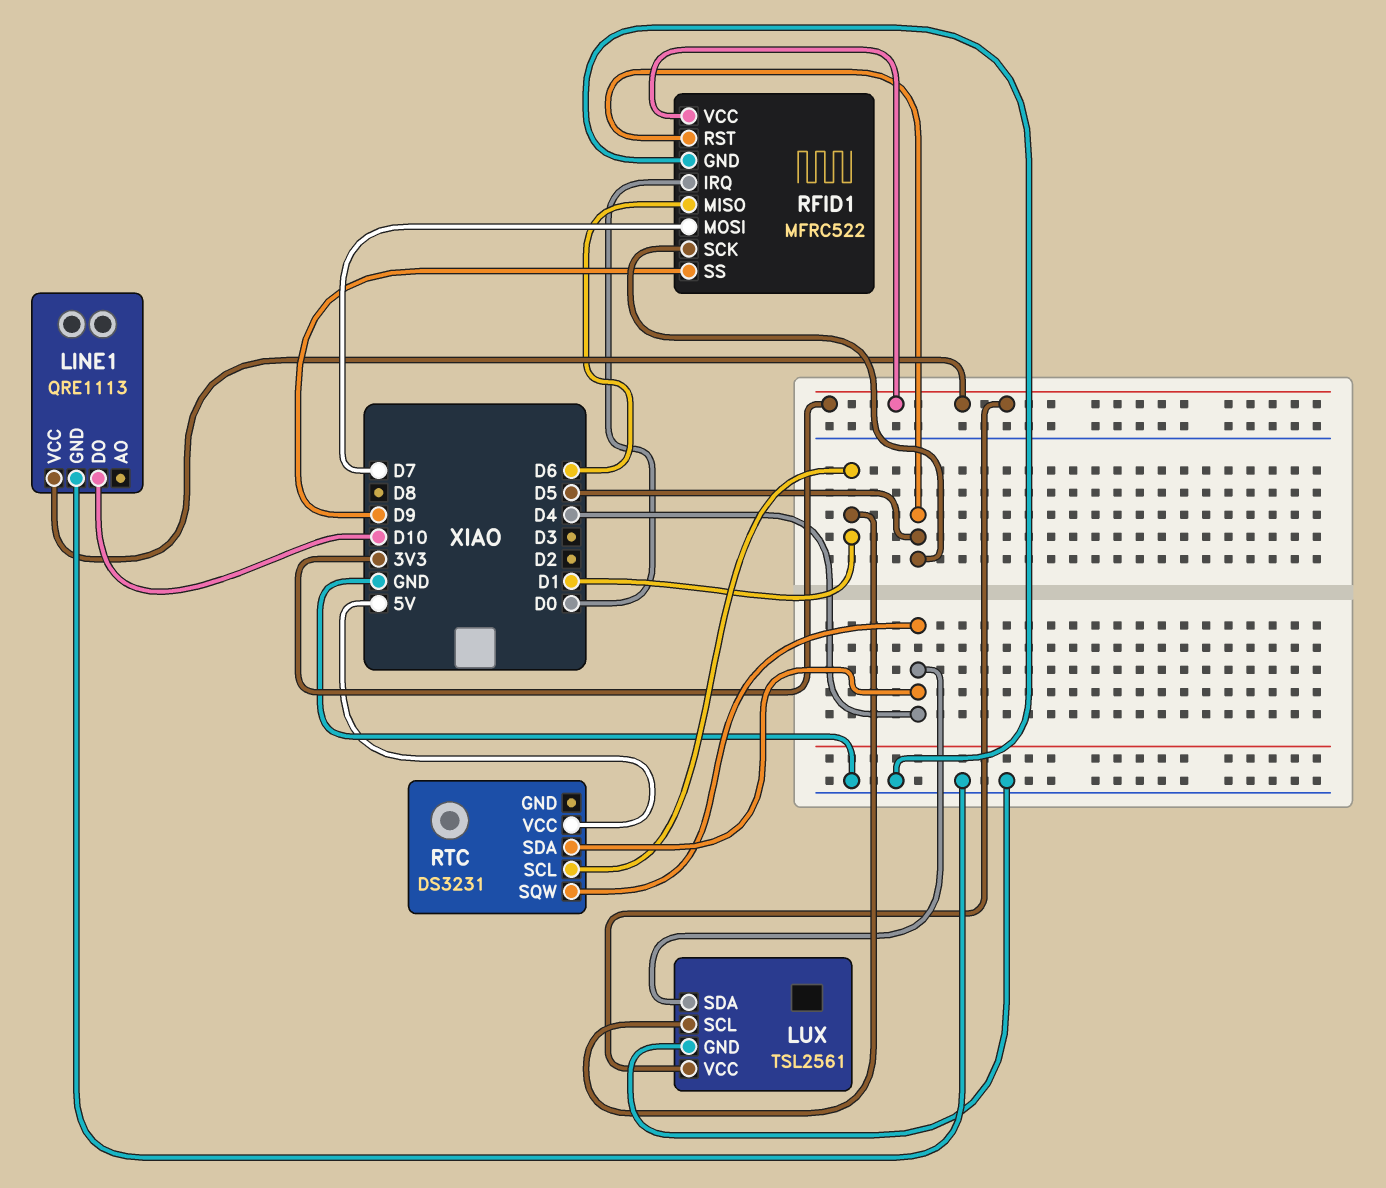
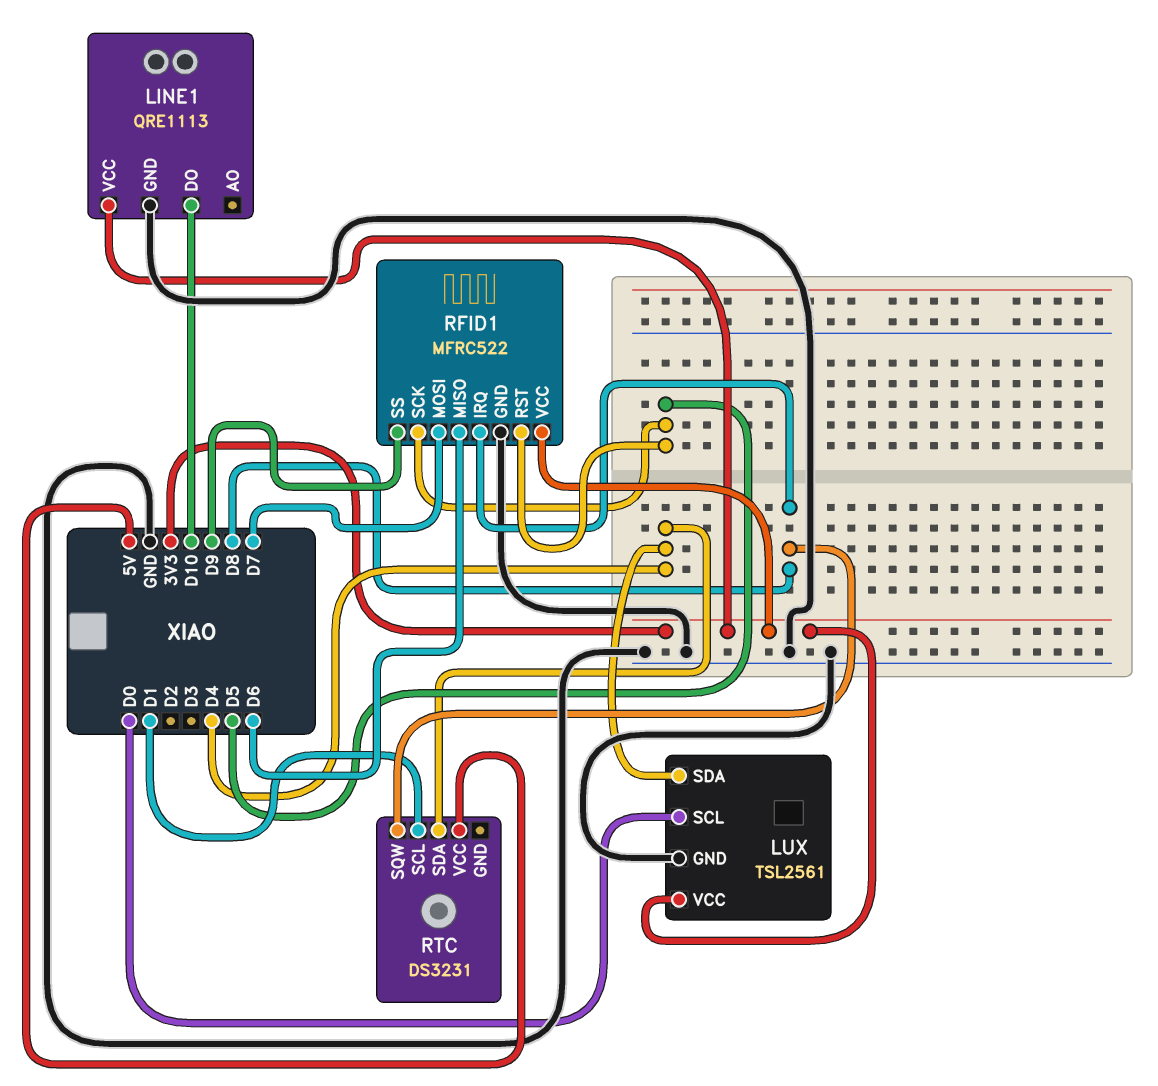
LUX pin SCL: D1 -> D0
RFID1 pin IRQ: D0 -> D8
RTC pin SQW: D4 -> D8

